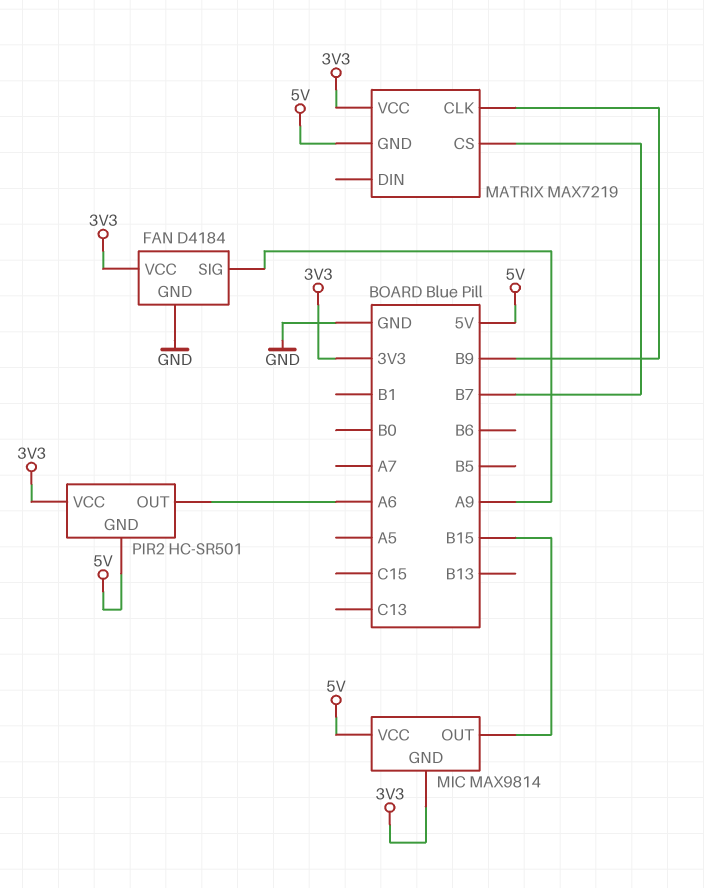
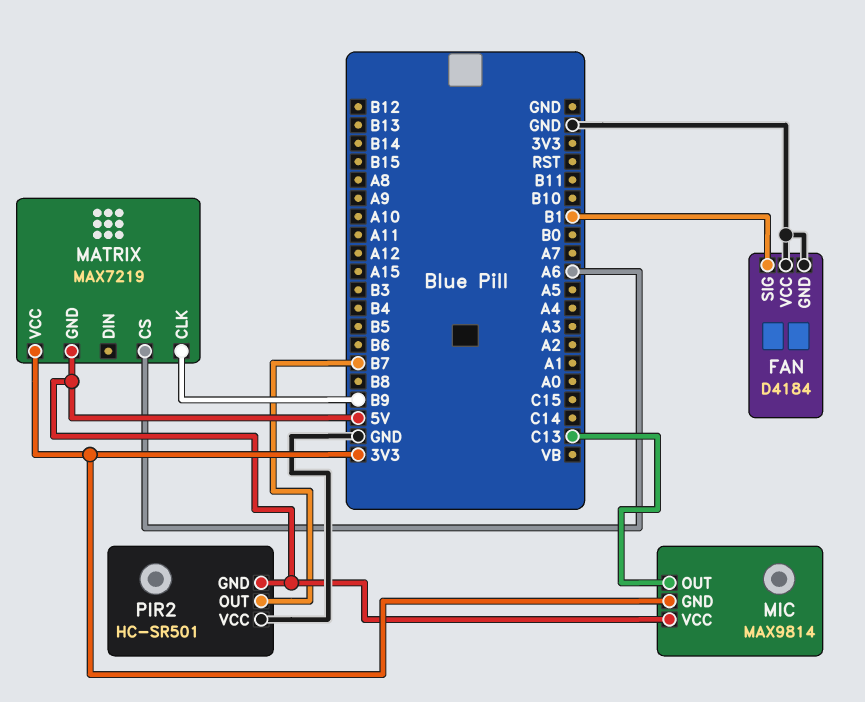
FAN pin SIG: A9 -> B1
FAN pin VCC: 3V3 -> GND
MATRIX pin CS: B7 -> A6
MIC pin OUT: B15 -> C13
PIR2 pin OUT: A6 -> B7
PIR2 pin VCC: 3V3 -> GND

